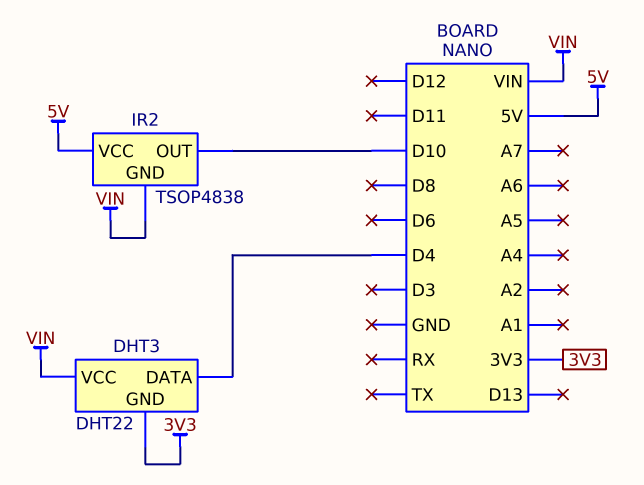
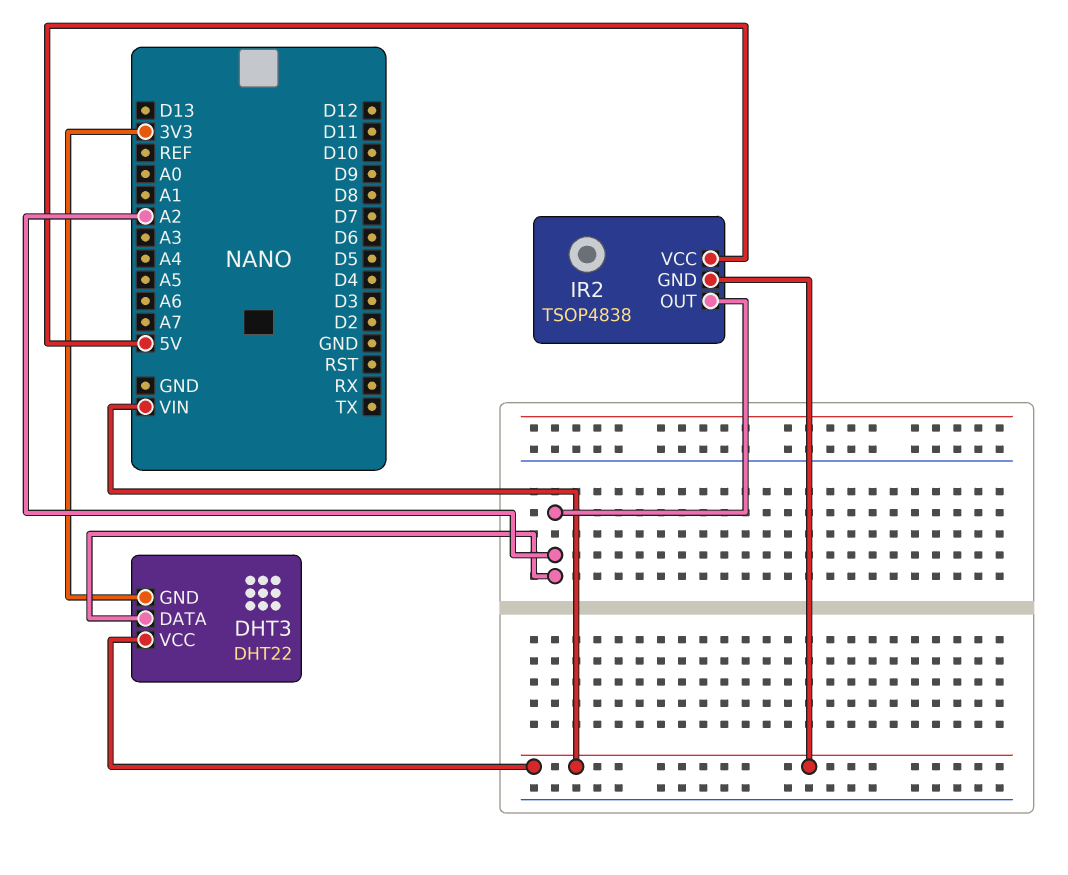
DHT3 pin DATA: D4 -> A2
IR2 pin OUT: D10 -> A2

